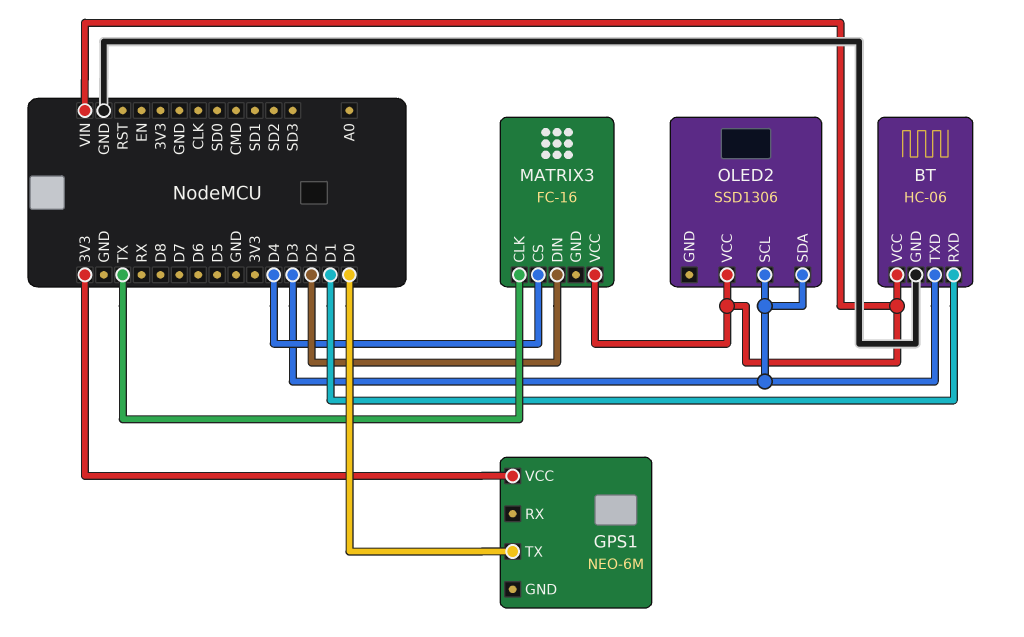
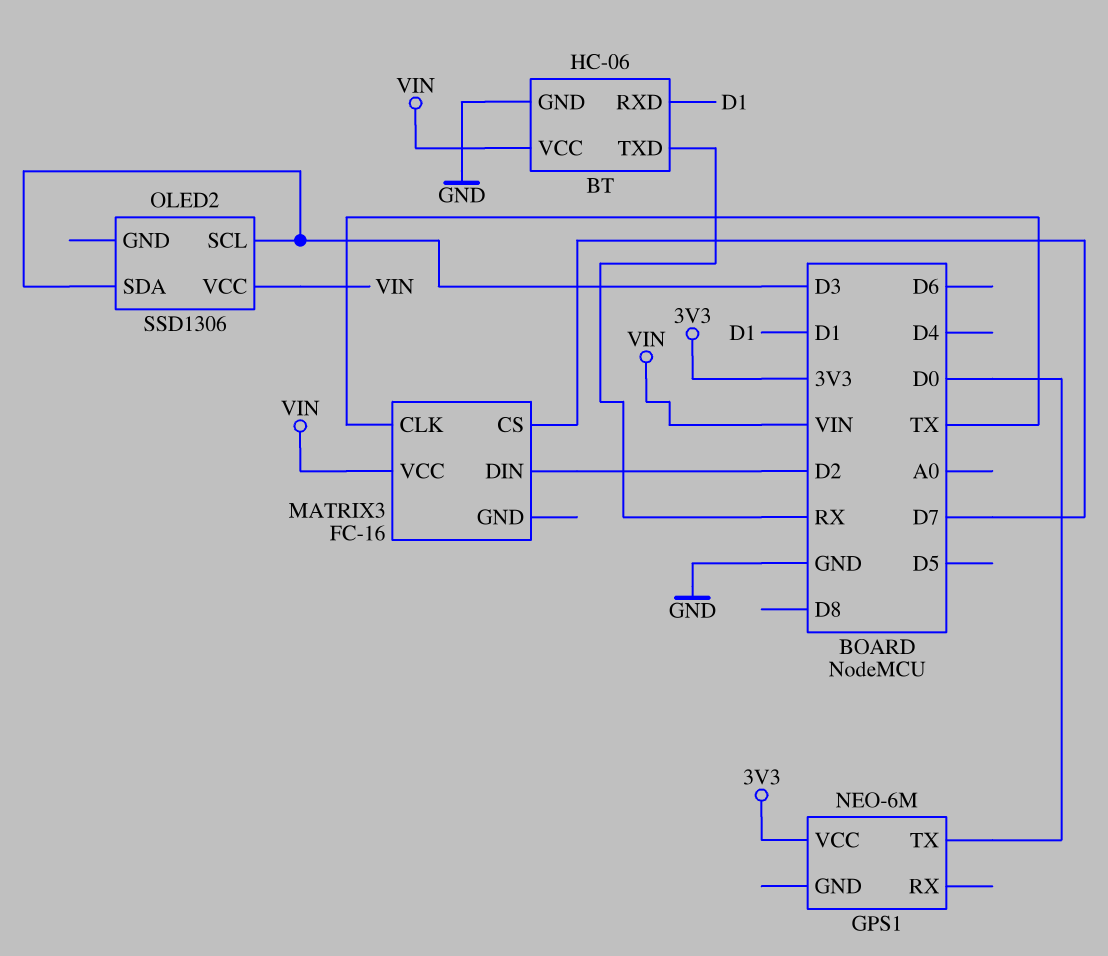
BT pin TXD: D3 -> RX
MATRIX3 pin CS: D4 -> D7

